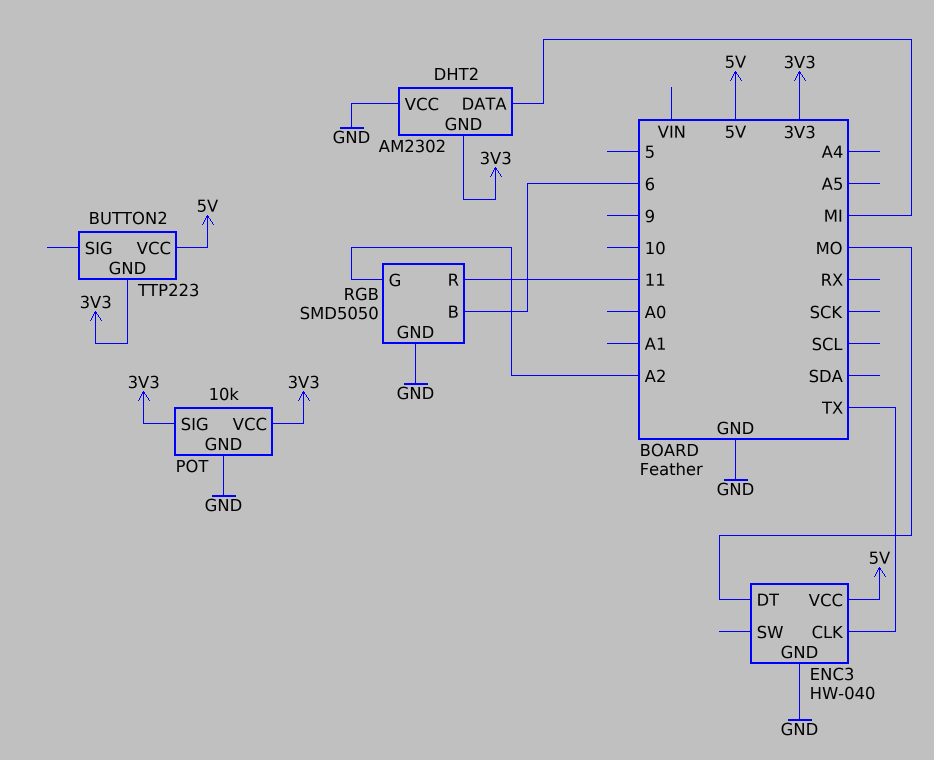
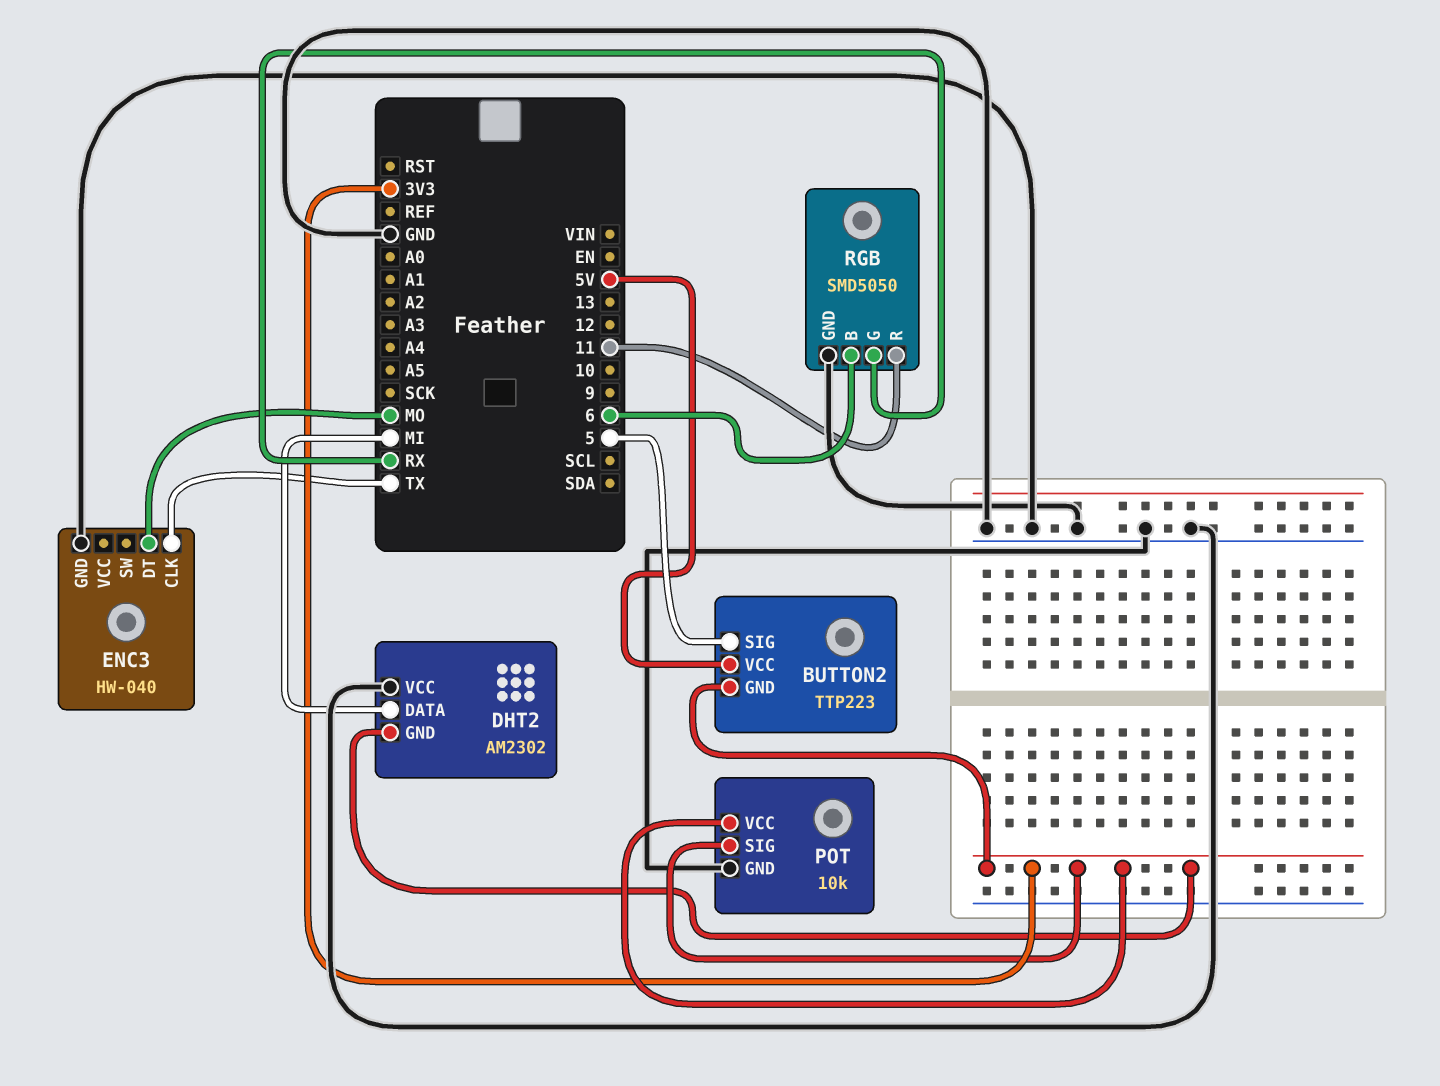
BUTTON2 pin SIG: none -> 5
ENC3 pin VCC: 5V -> none
RGB pin G: A2 -> RX

